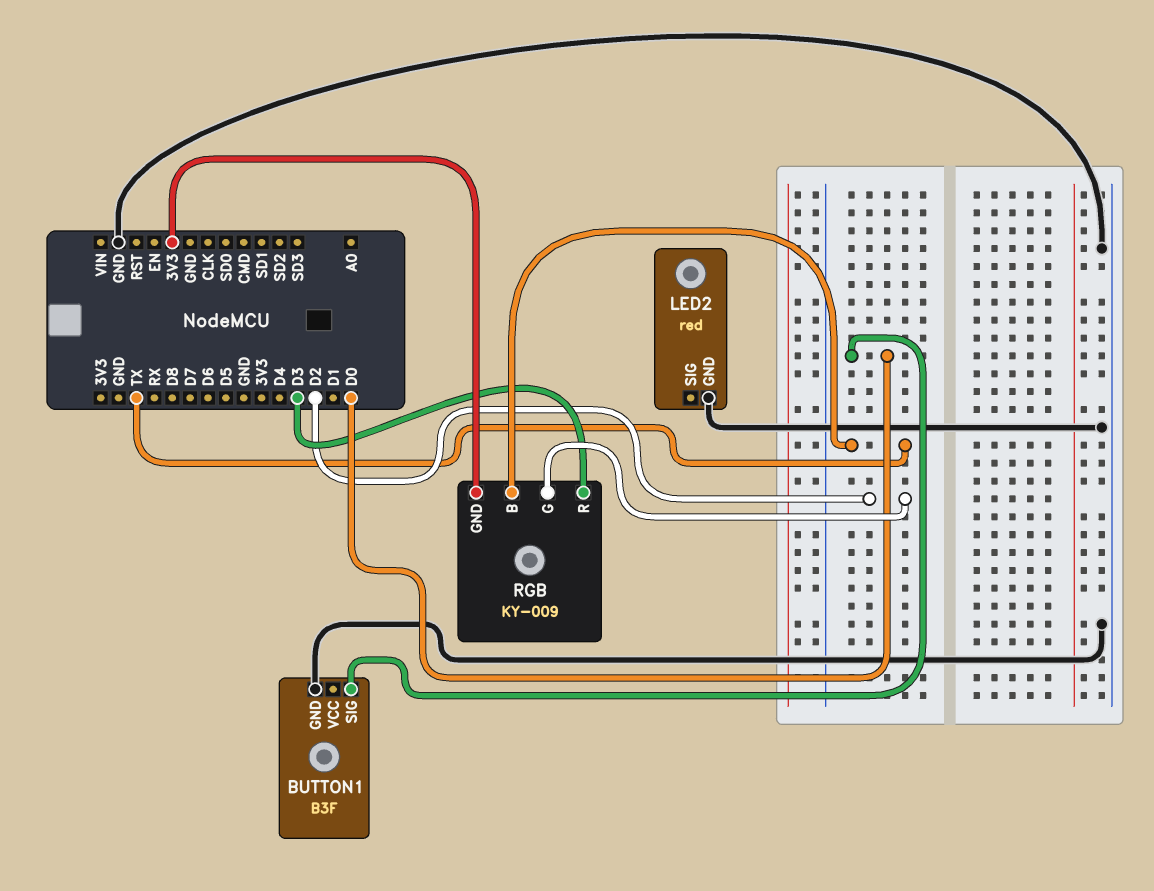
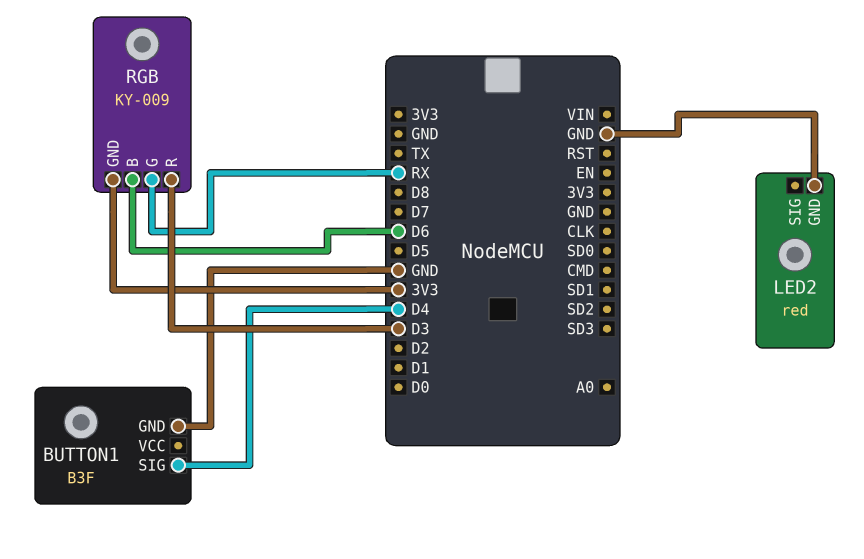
BUTTON1 pin SIG: D0 -> D4
RGB pin B: TX -> D6
RGB pin G: D2 -> RX

